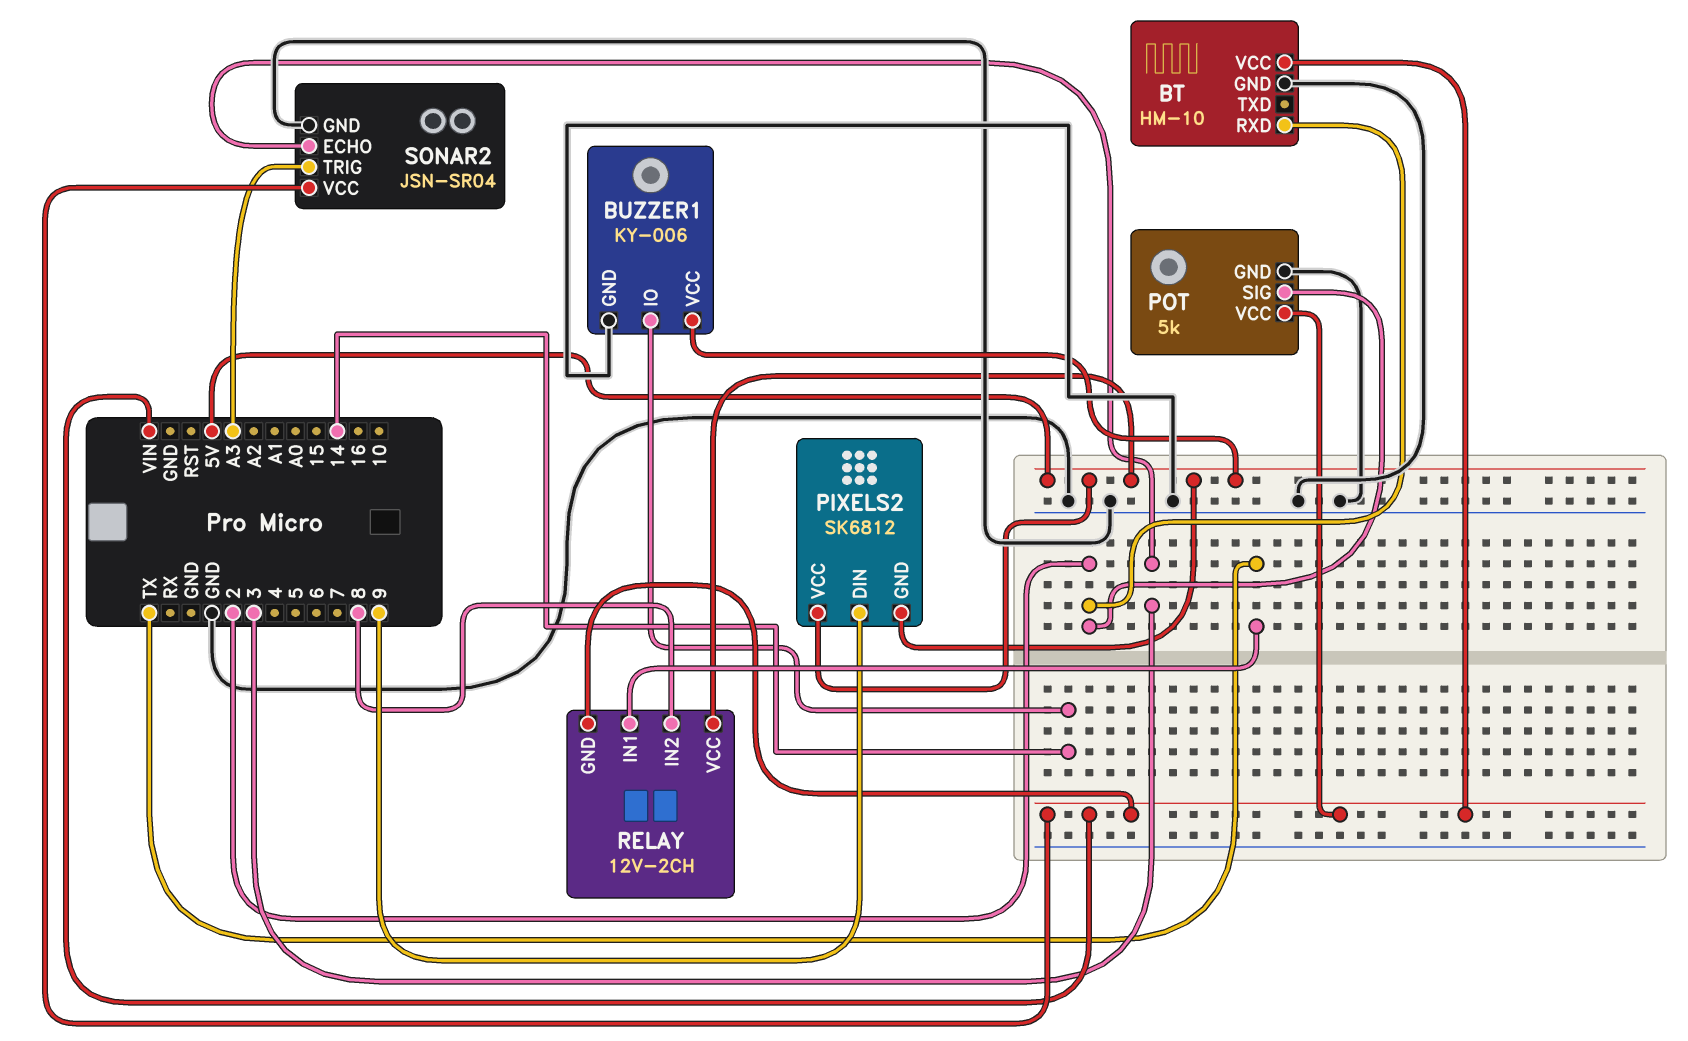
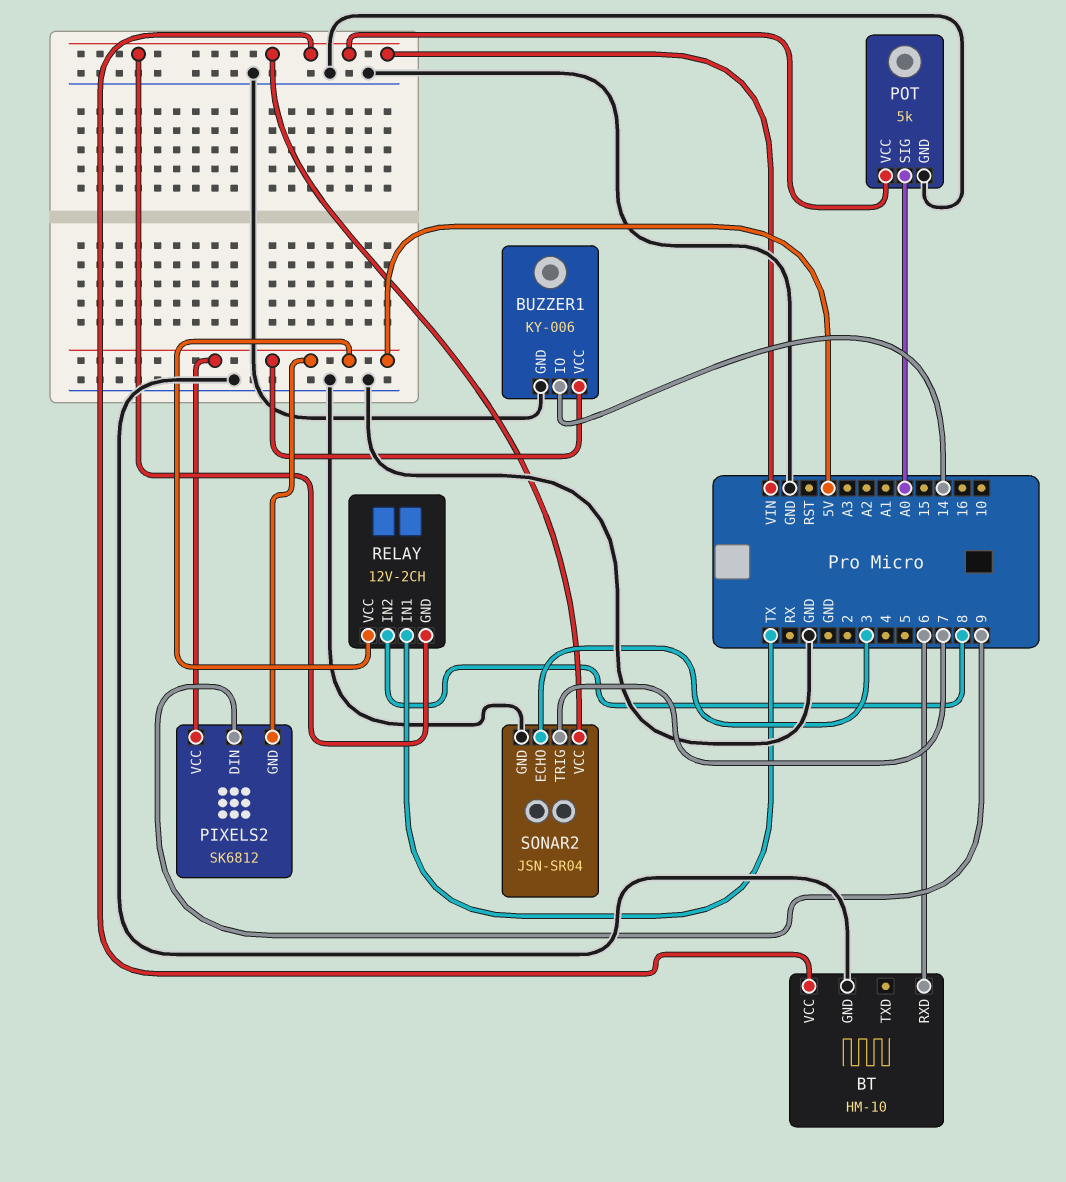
BT pin RXD: 2 -> 6
POT pin SIG: 2 -> A0
SONAR2 pin TRIG: A3 -> 7

